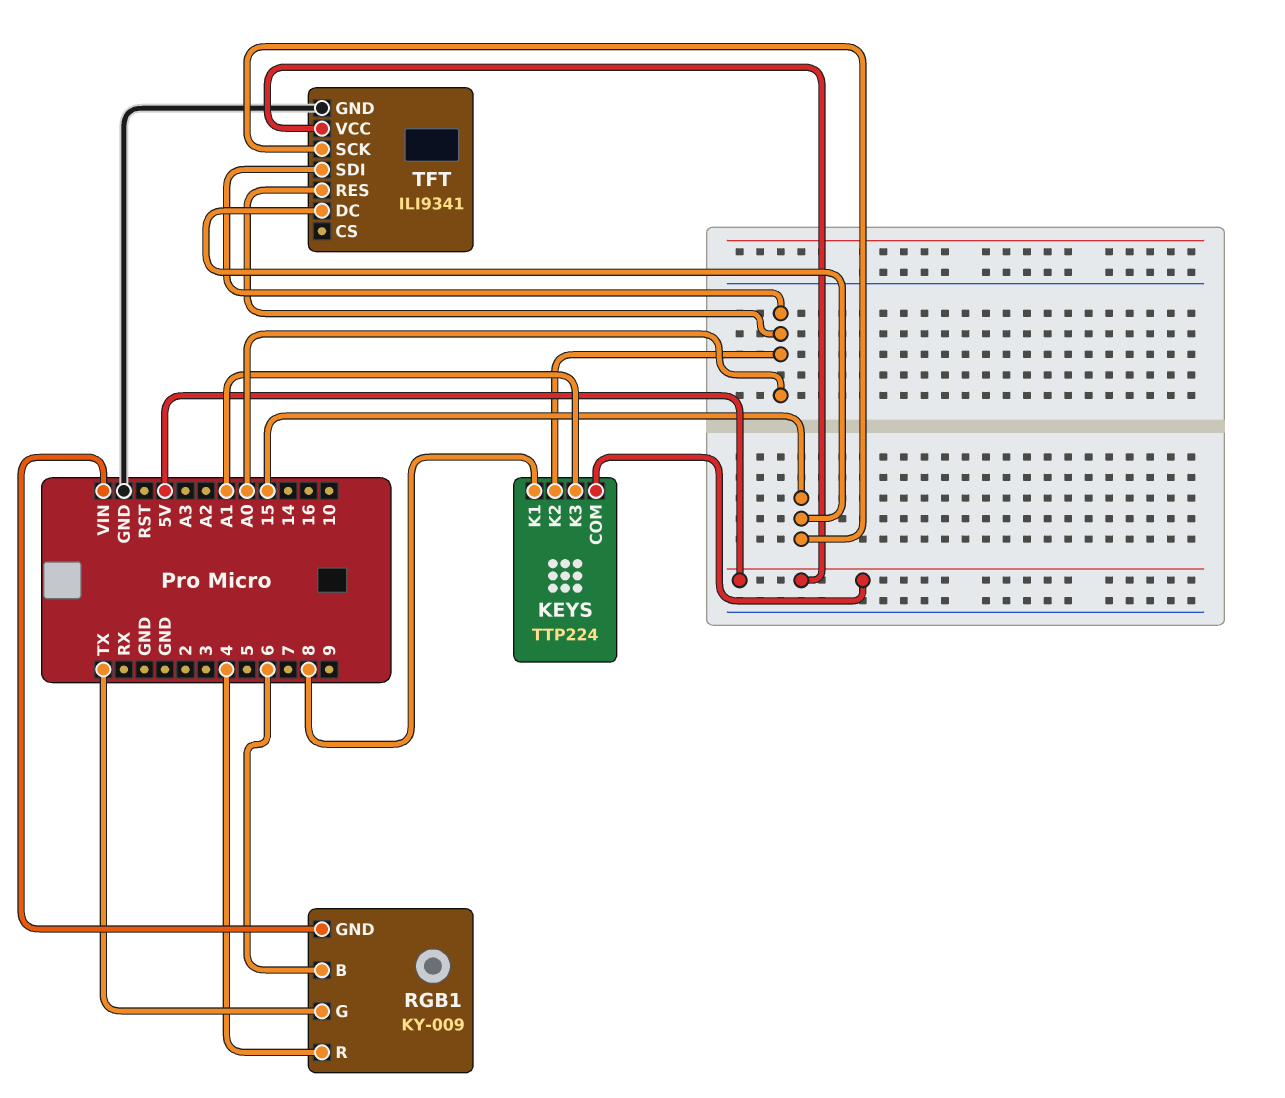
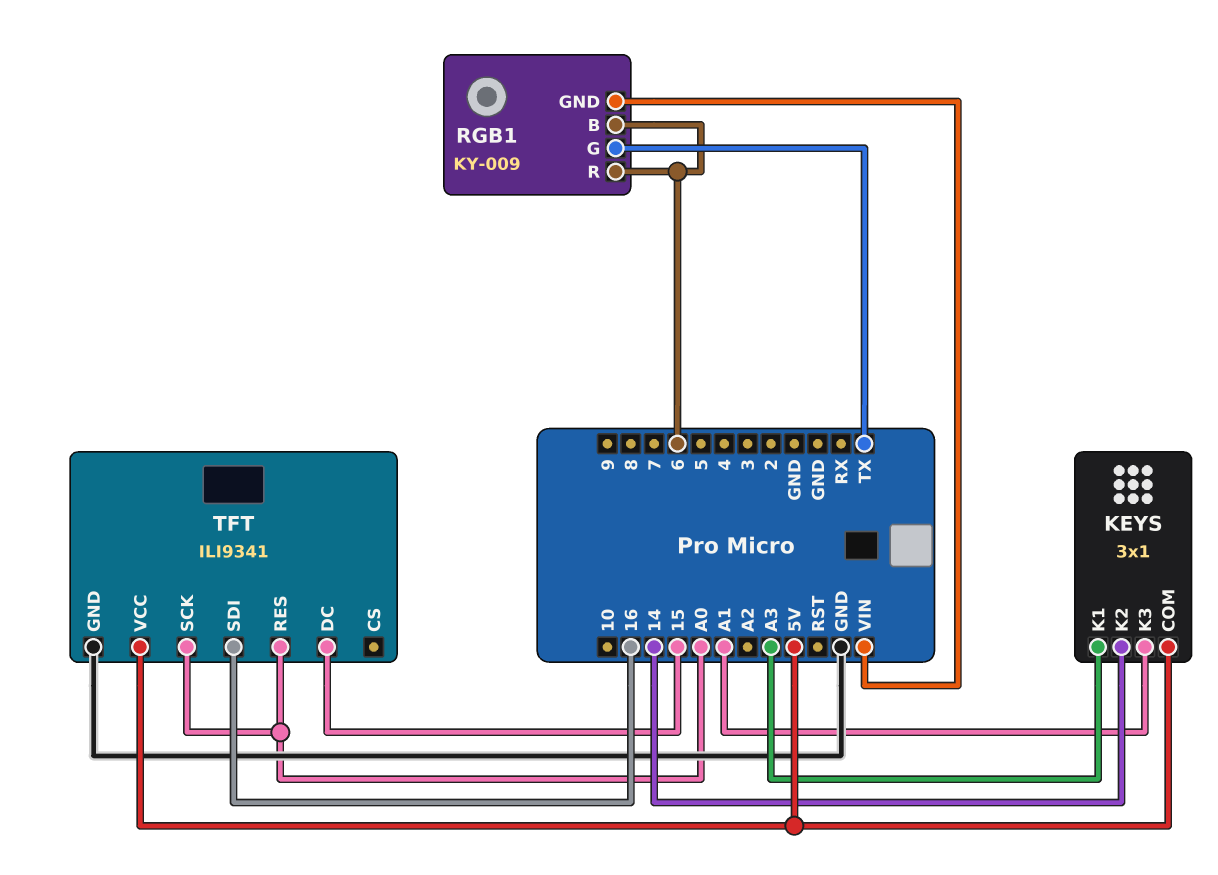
KEYS: TTP224 -> 3x1
KEYS pin K1: 8 -> A3
KEYS pin K2: A0 -> 14
RGB1 pin R: 4 -> 6
TFT pin SCK: 15 -> A0
TFT pin SDI: A0 -> 16

